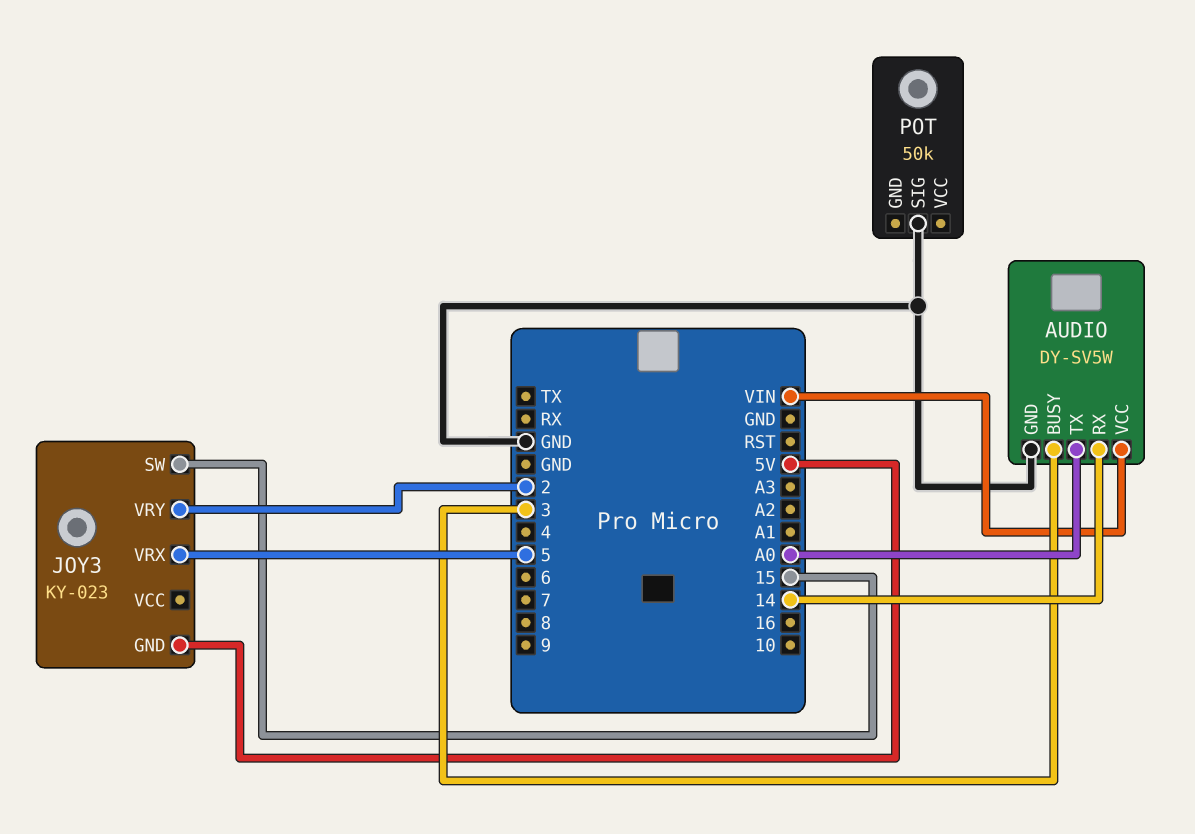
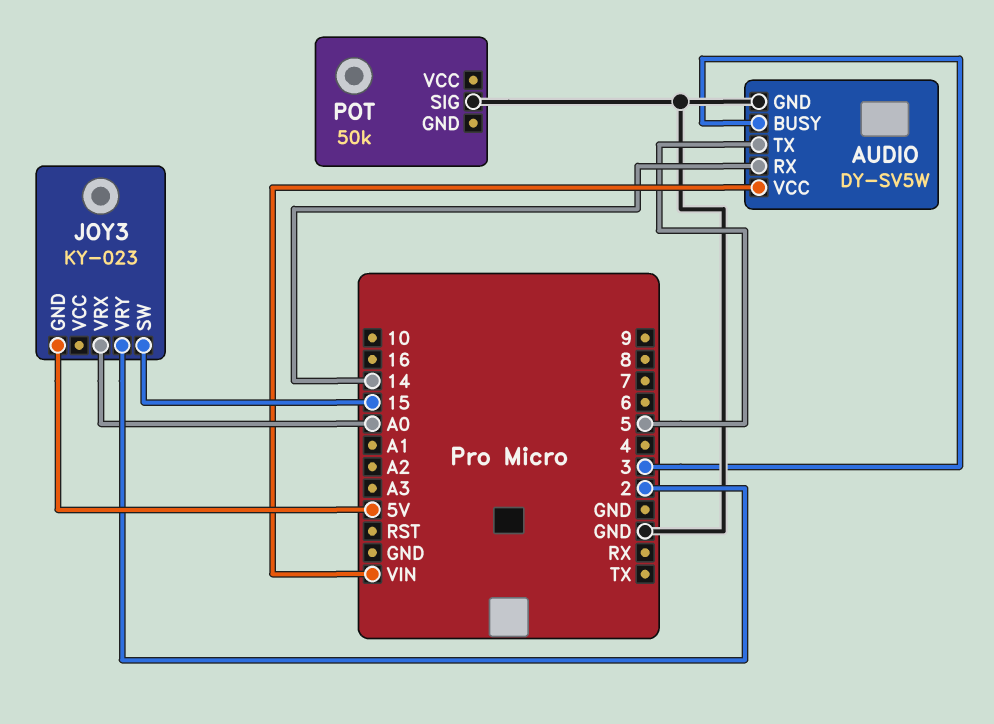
AUDIO pin TX: A0 -> 5
JOY3 pin VRX: 5 -> A0

